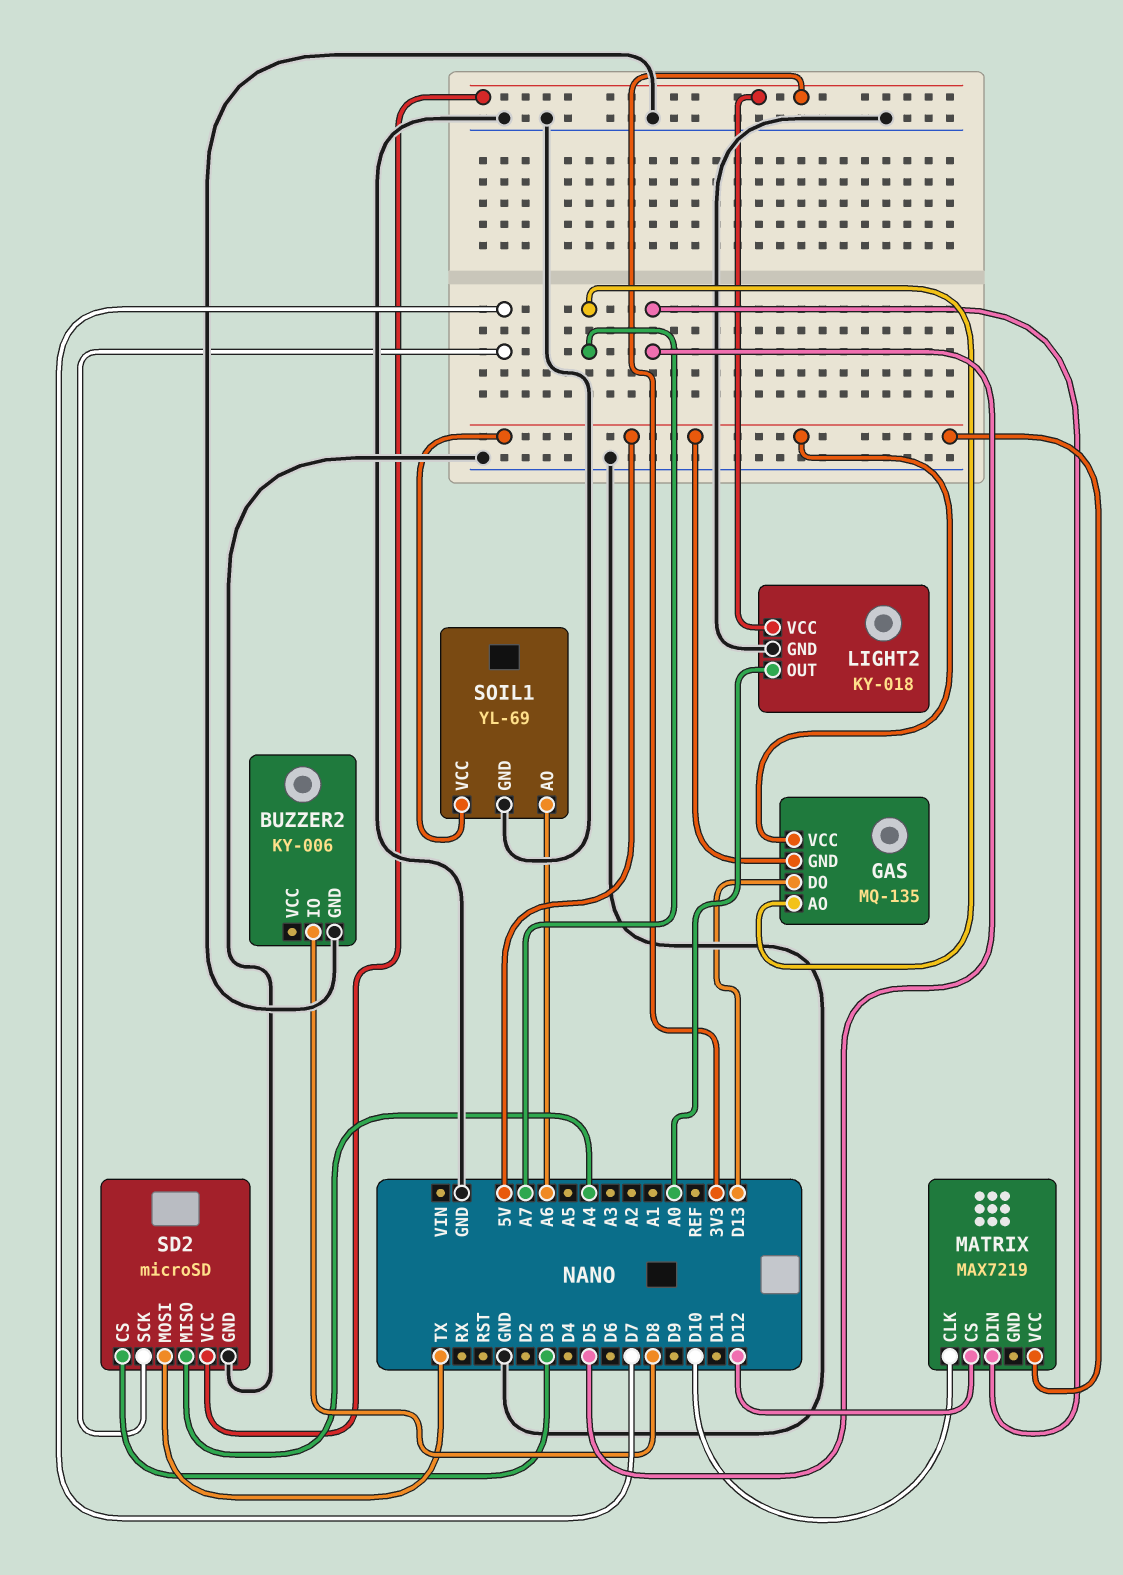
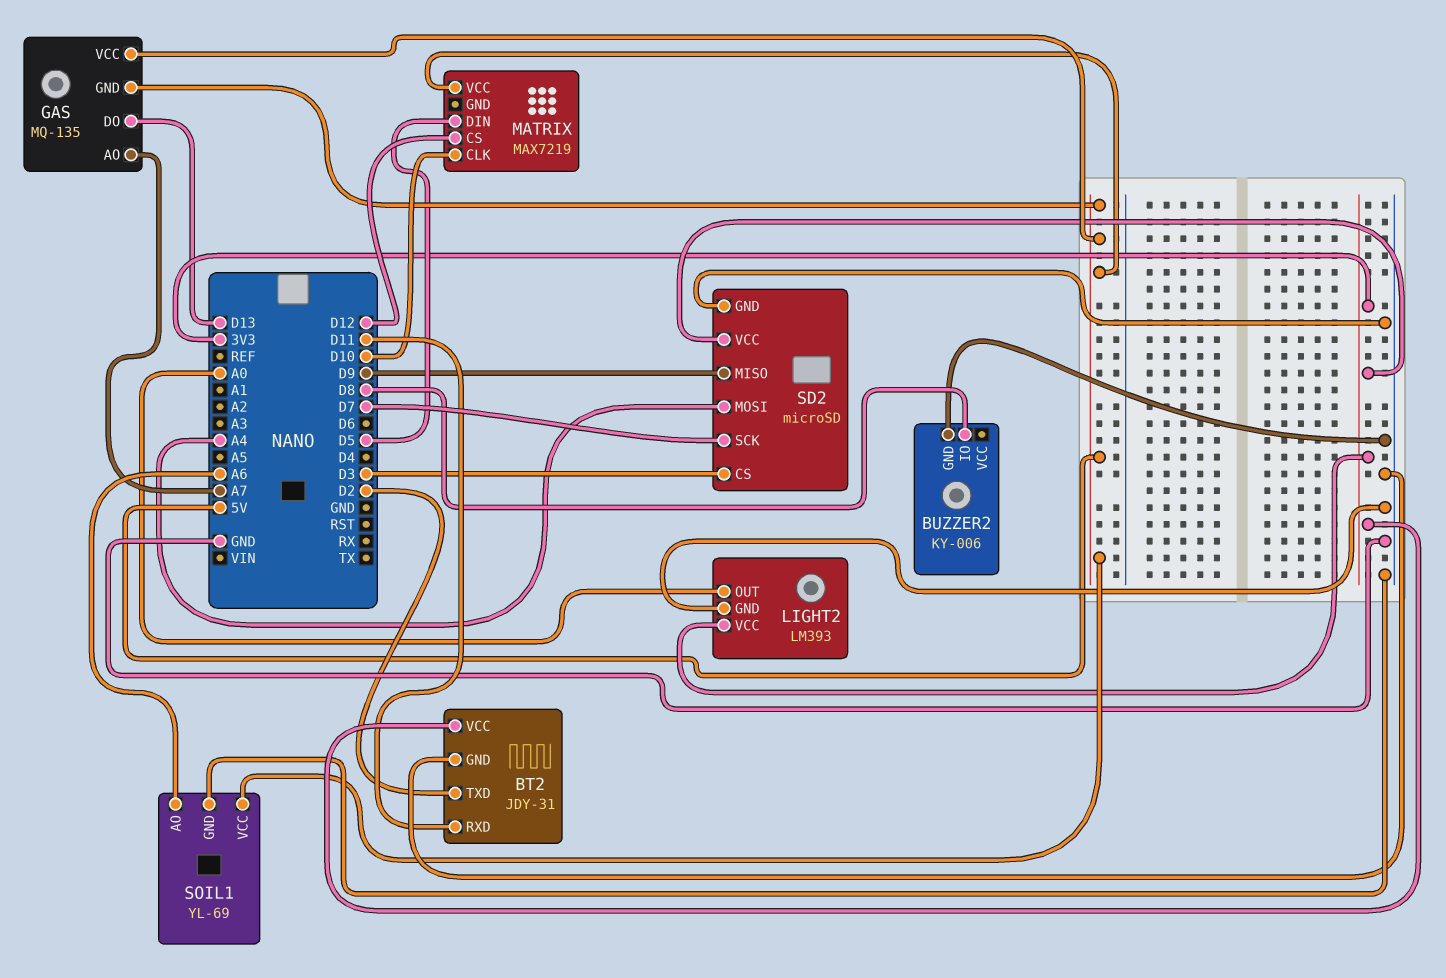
BT2: none -> JDY-31
BT2 pin GND: none -> GND
BT2 pin RXD: none -> D11
BT2 pin TXD: none -> D2
BT2 pin VCC: none -> 3V3
LIGHT2: KY-018 -> LM393
SD2 pin MISO: A4 -> D9
SD2 pin MOSI: TX -> A4

